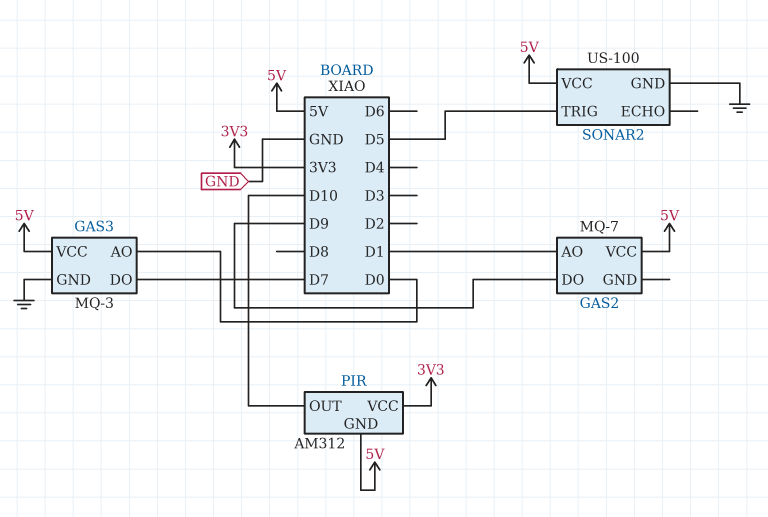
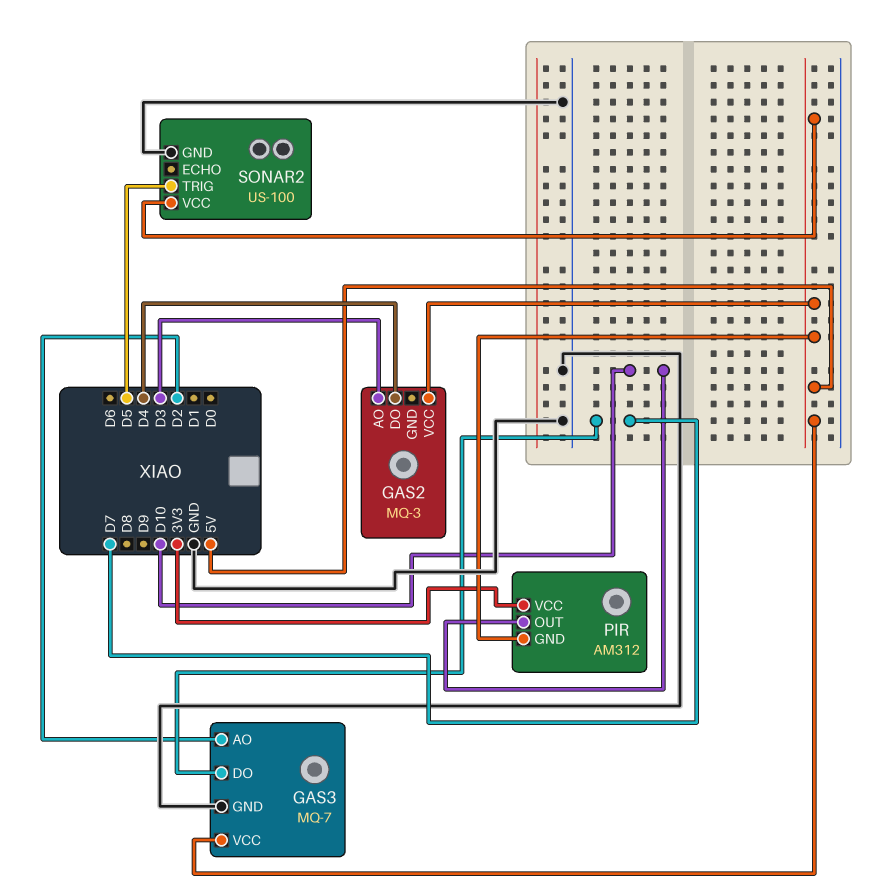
GAS2: MQ-7 -> MQ-3
GAS2 pin AO: D1 -> D3
GAS2 pin DO: D9 -> D4
GAS3: MQ-3 -> MQ-7
GAS3 pin AO: D0 -> D2

